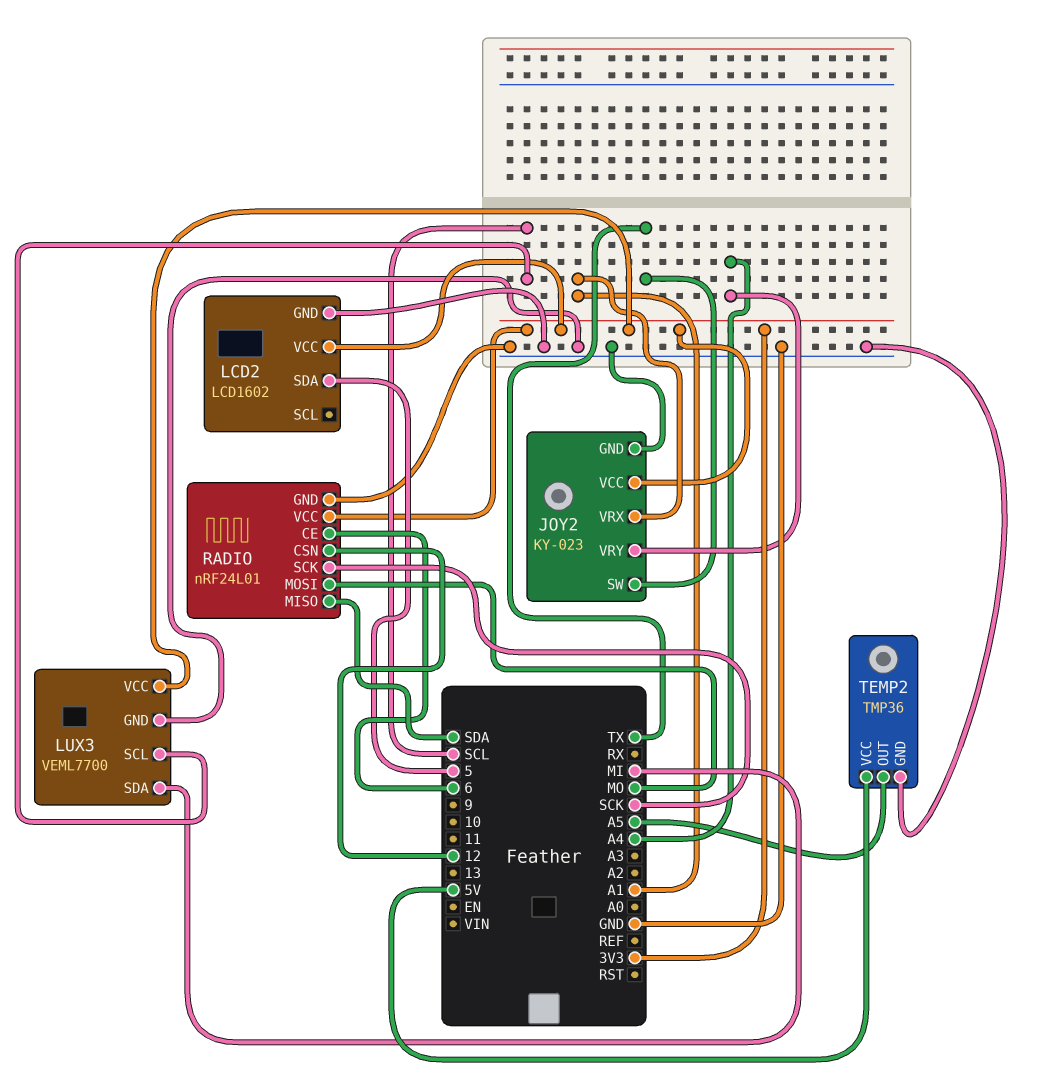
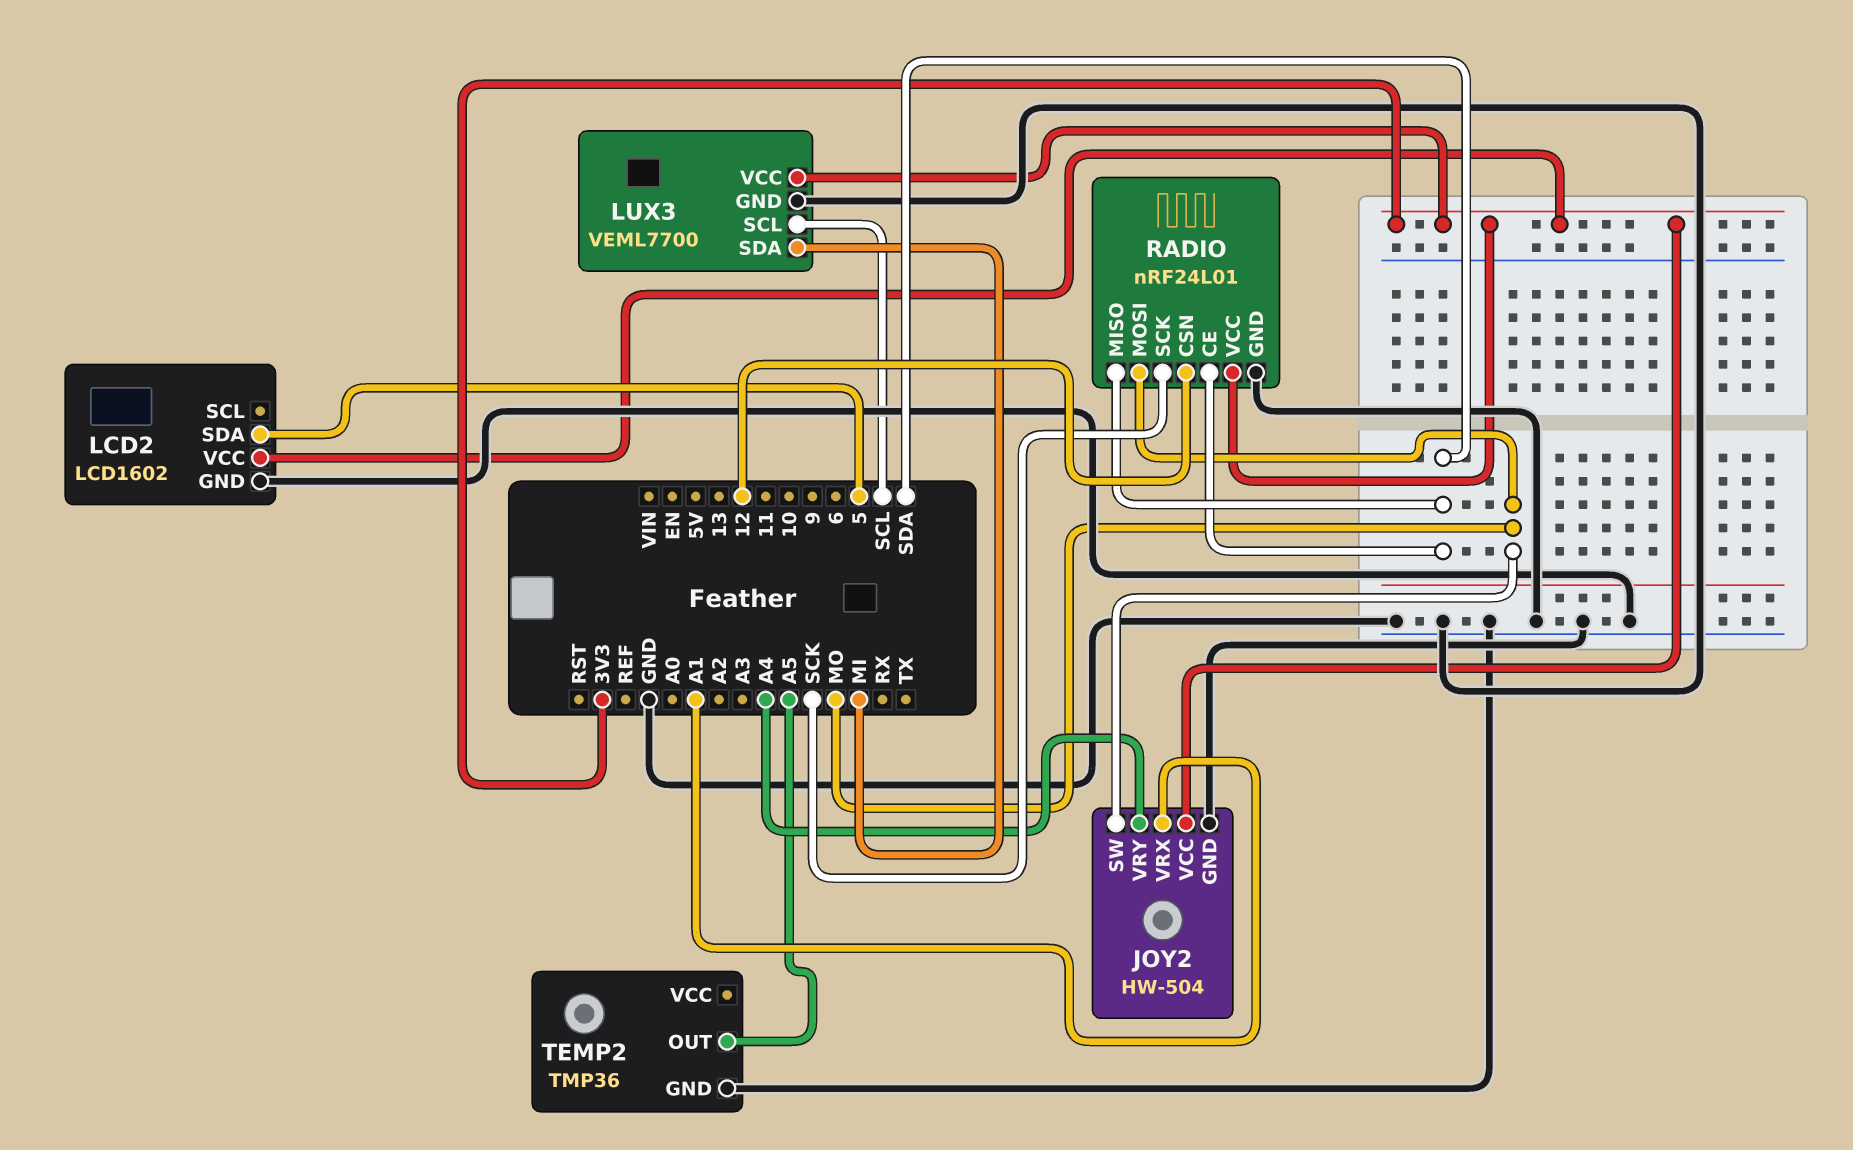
JOY2: KY-023 -> HW-504
JOY2 pin SW: TX -> MO
RADIO pin CE: 6 -> SDA
TEMP2 pin VCC: 5V -> none

